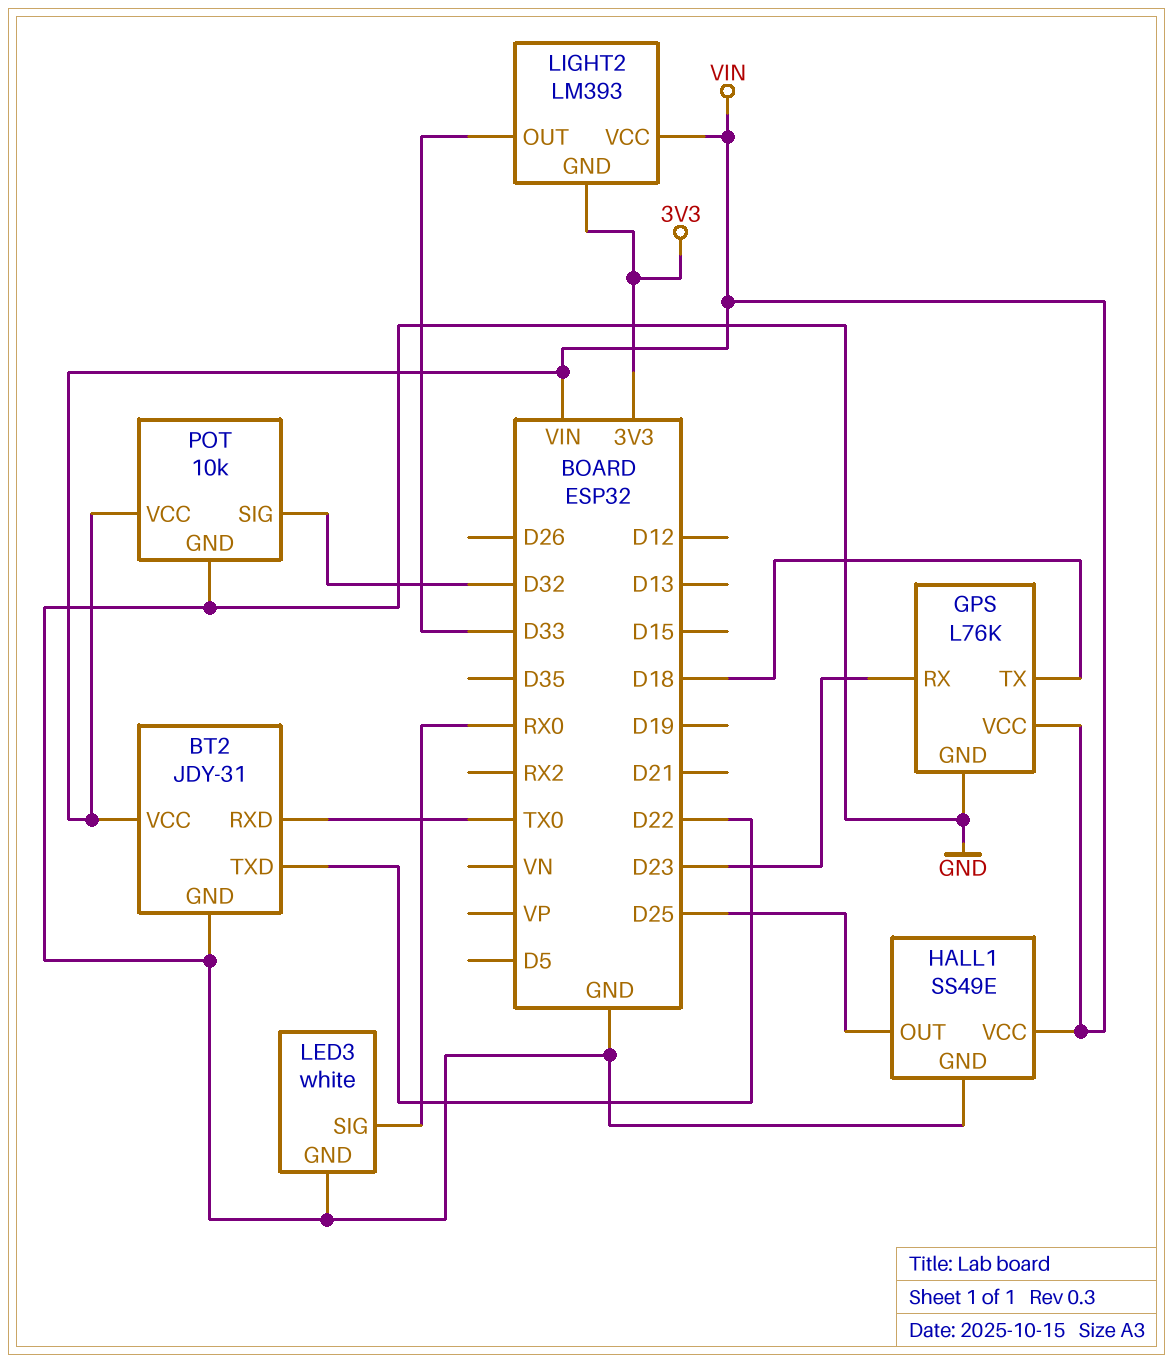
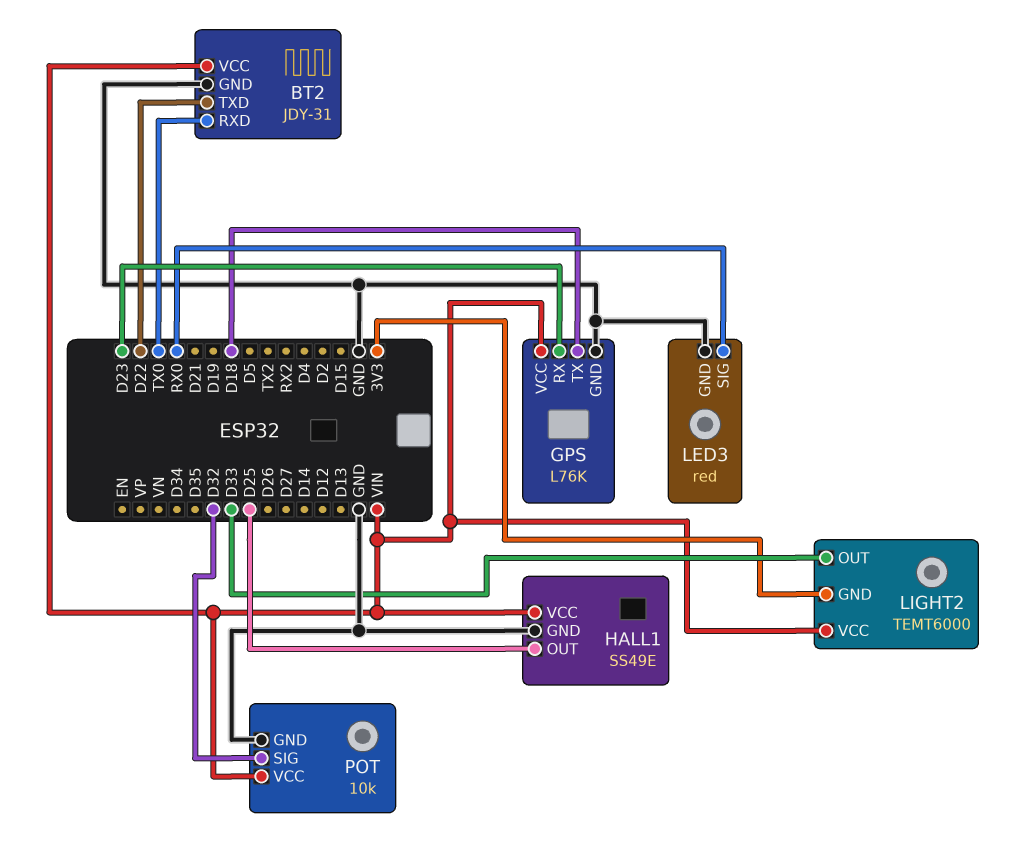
LED3: white -> red
LIGHT2: LM393 -> TEMT6000

